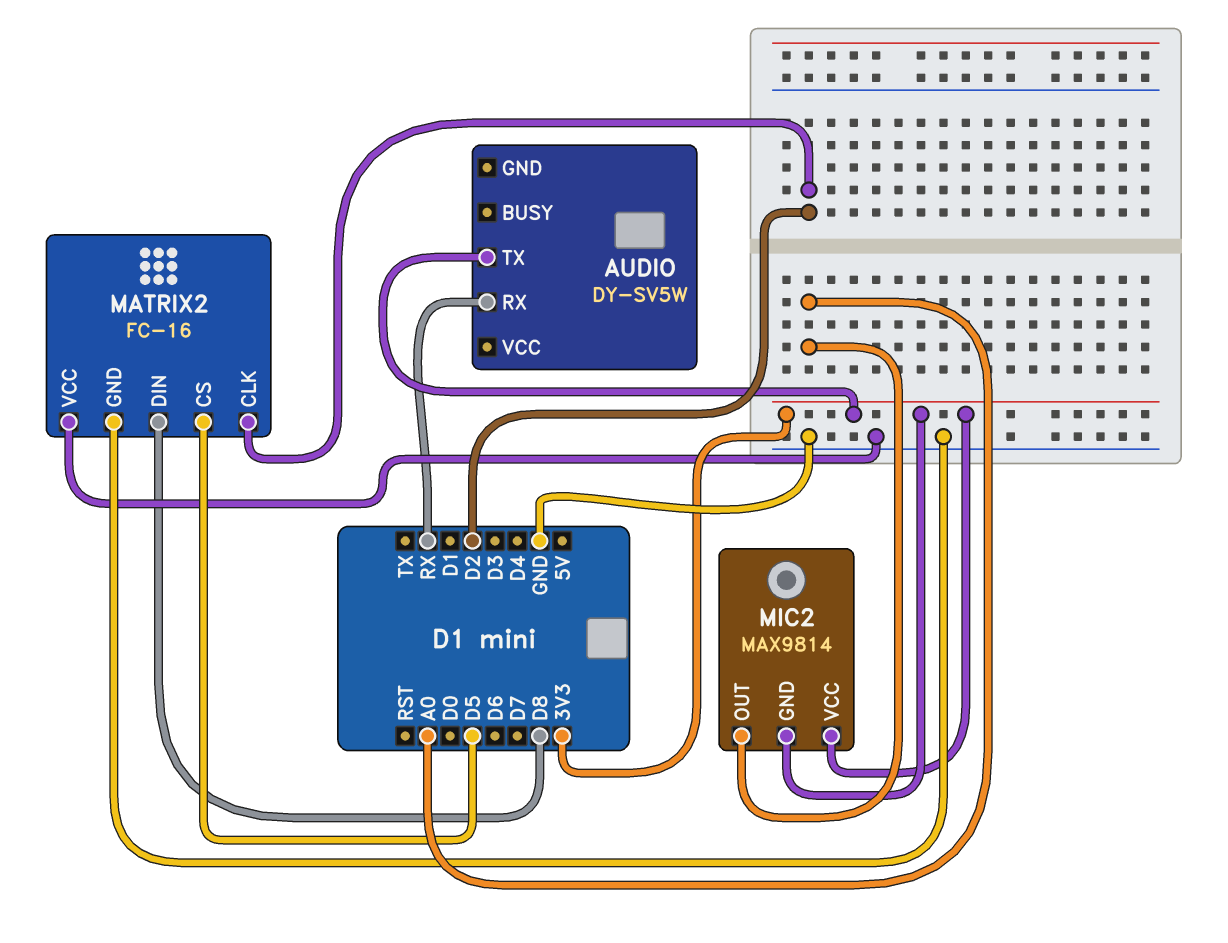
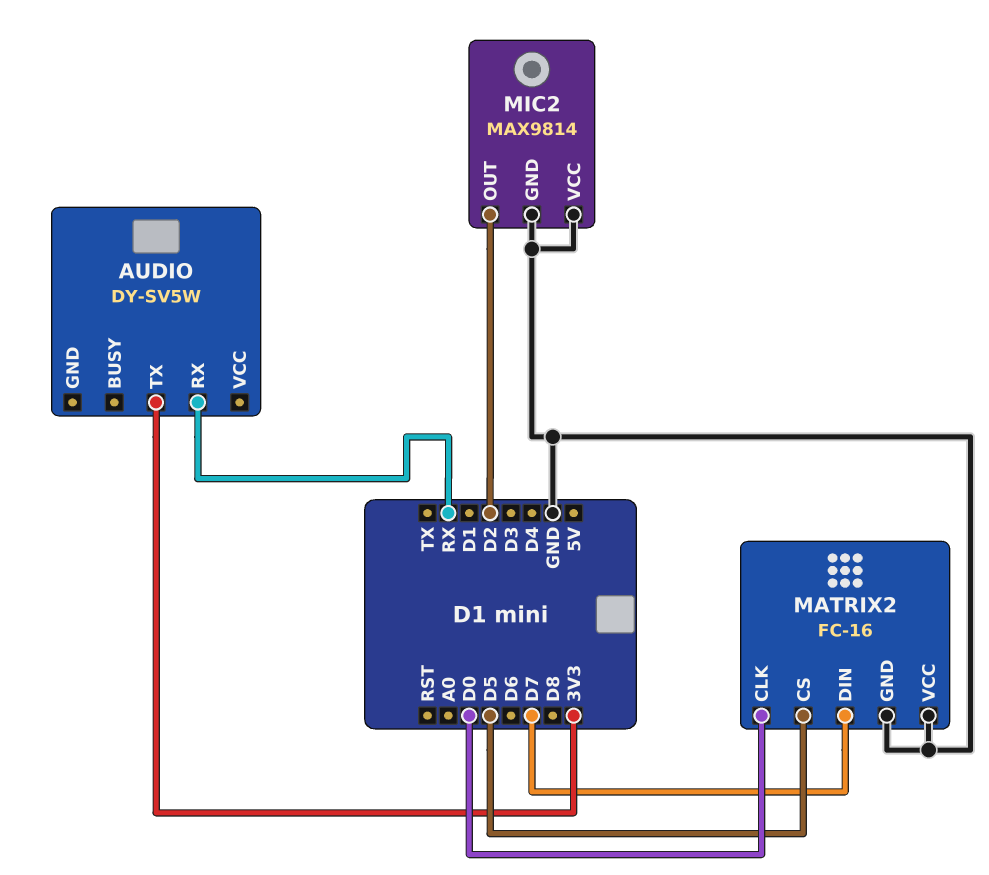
MATRIX2 pin CLK: D2 -> D0
MATRIX2 pin DIN: D8 -> D7
MIC2 pin GND: 3V3 -> GND
MIC2 pin OUT: A0 -> D2
MIC2 pin VCC: 3V3 -> GND

